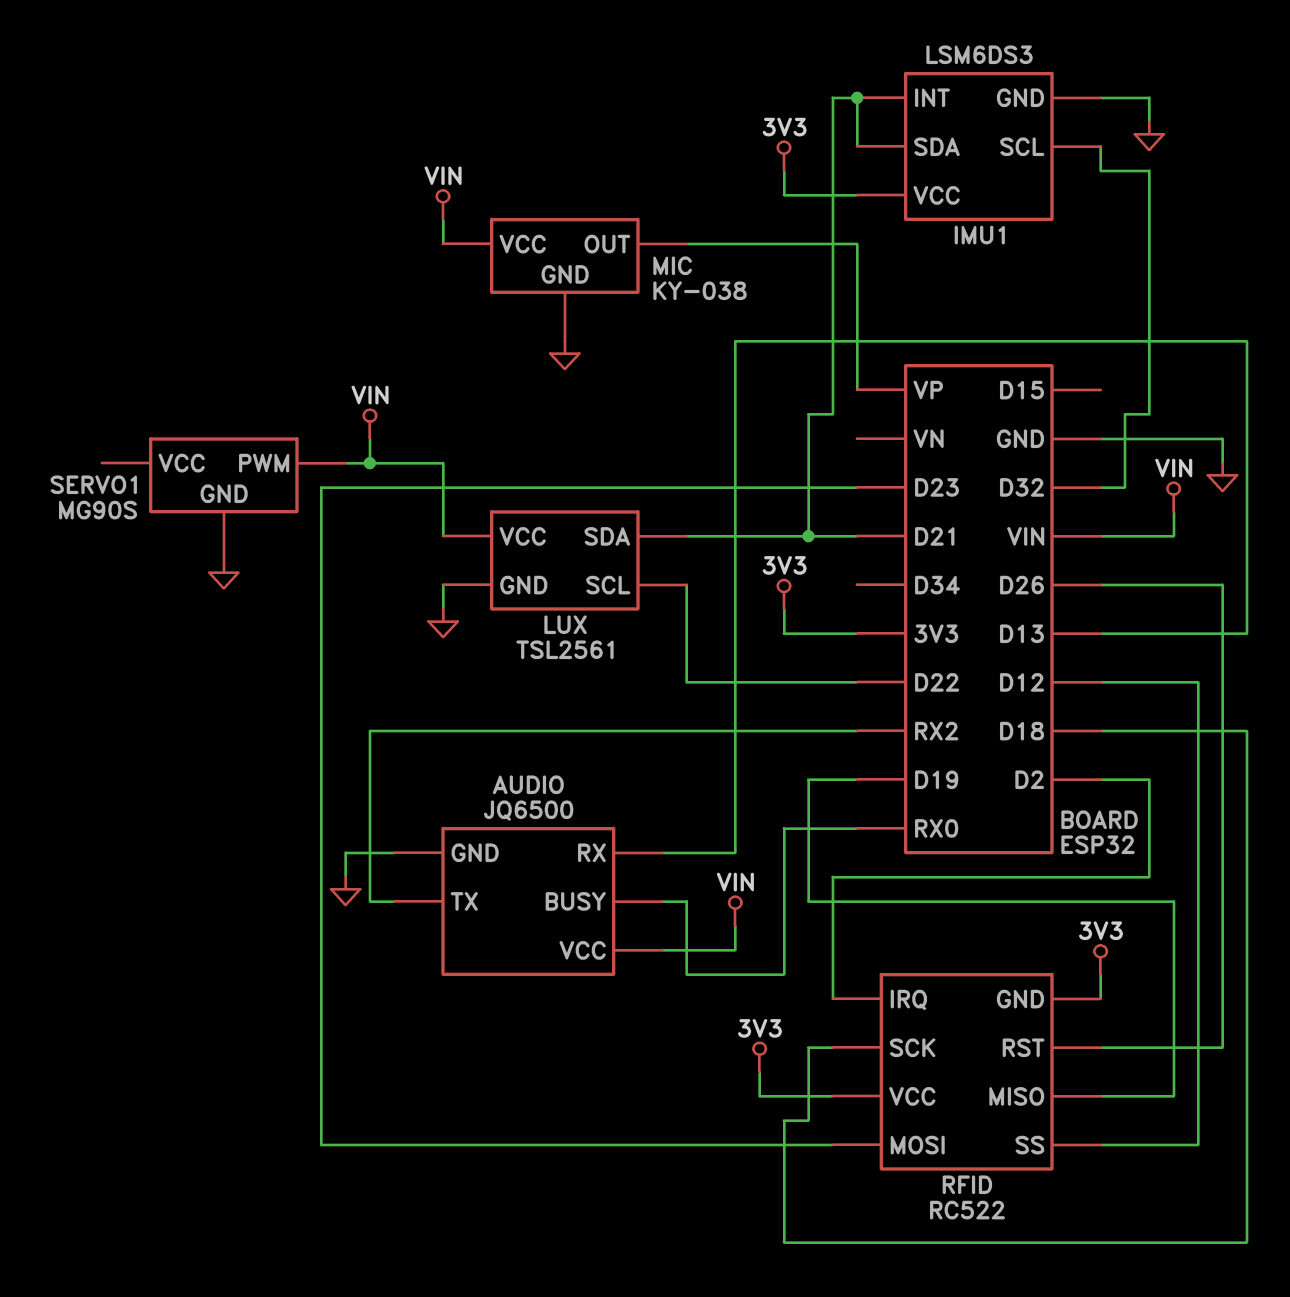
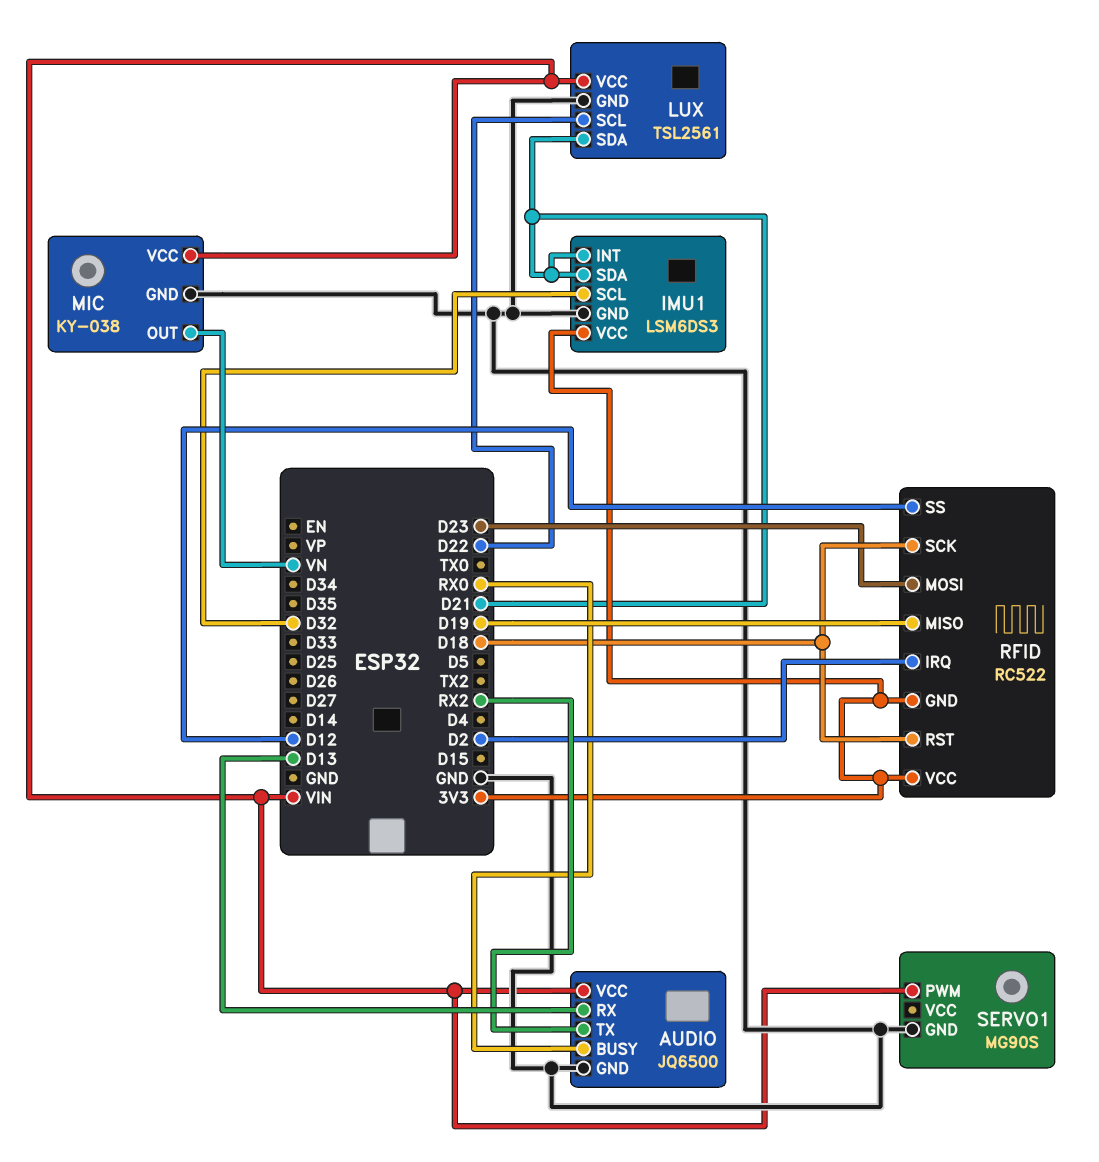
MIC pin OUT: VP -> VN
RFID pin RST: D26 -> D18

